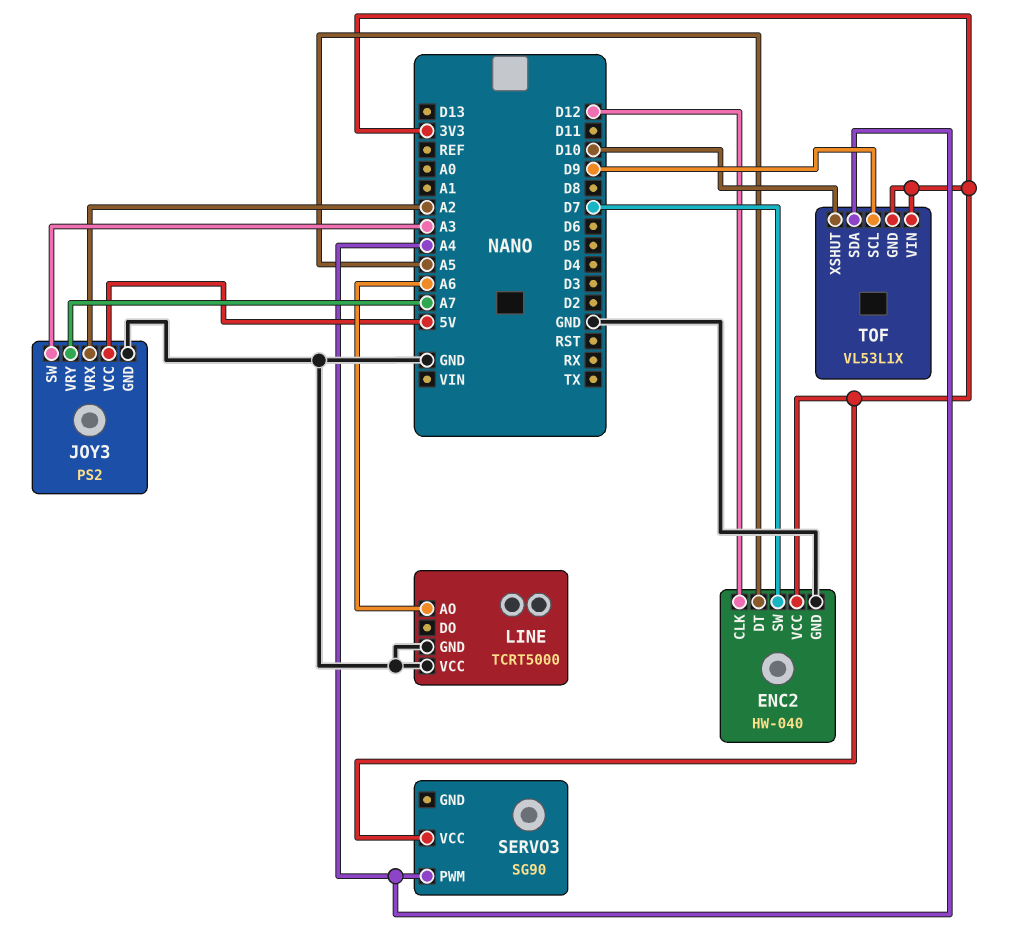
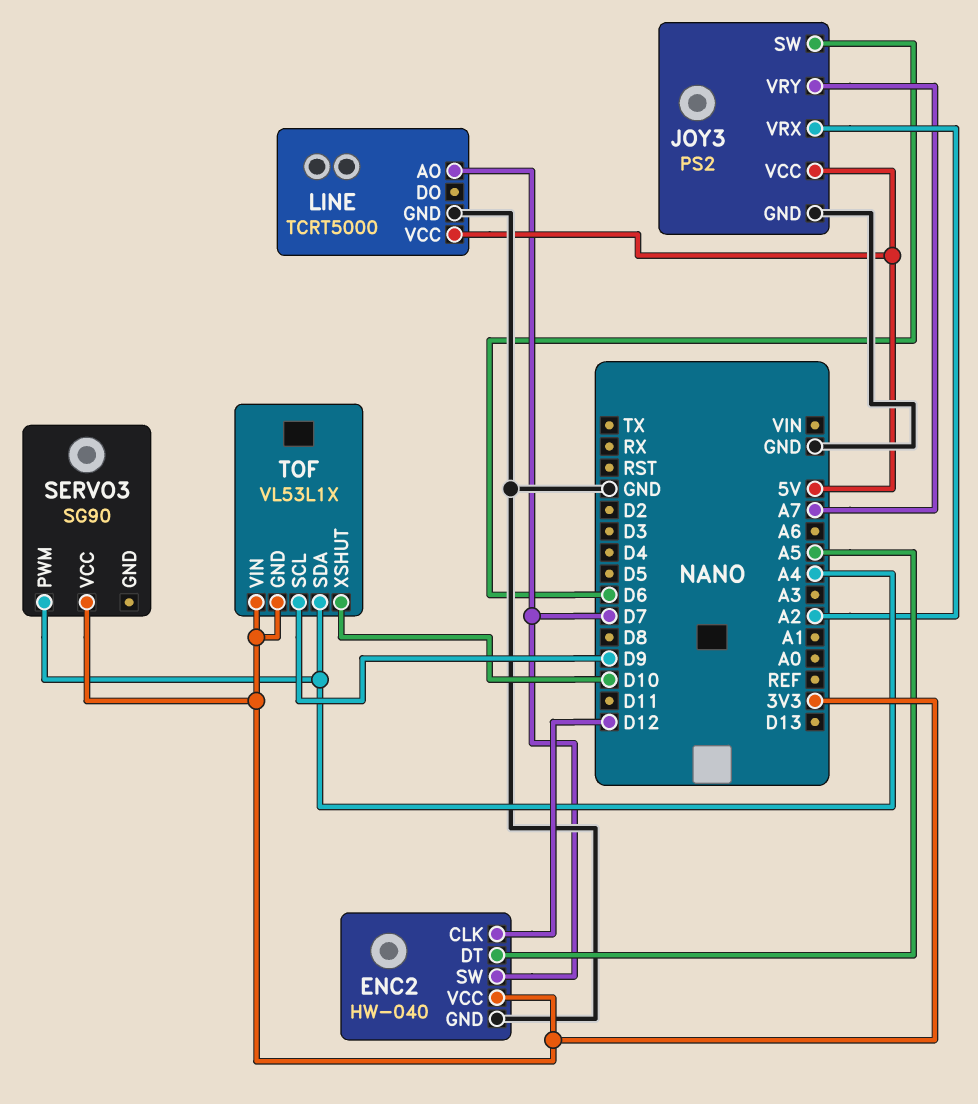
JOY3 pin SW: A3 -> D6
LINE pin AO: A6 -> D7
LINE pin VCC: GND -> 5V

